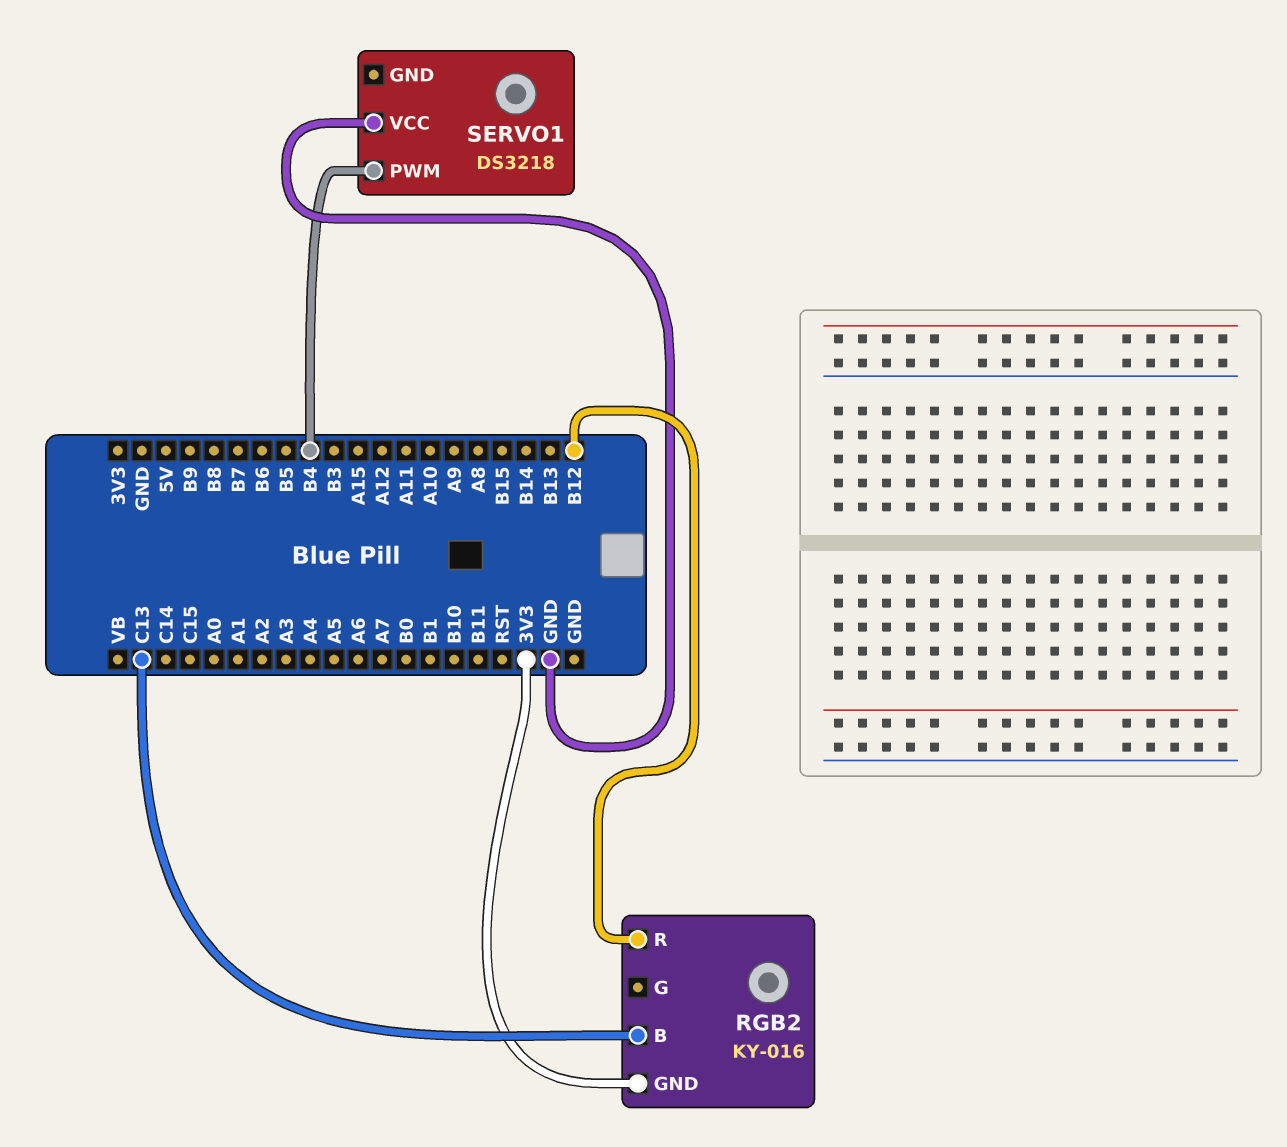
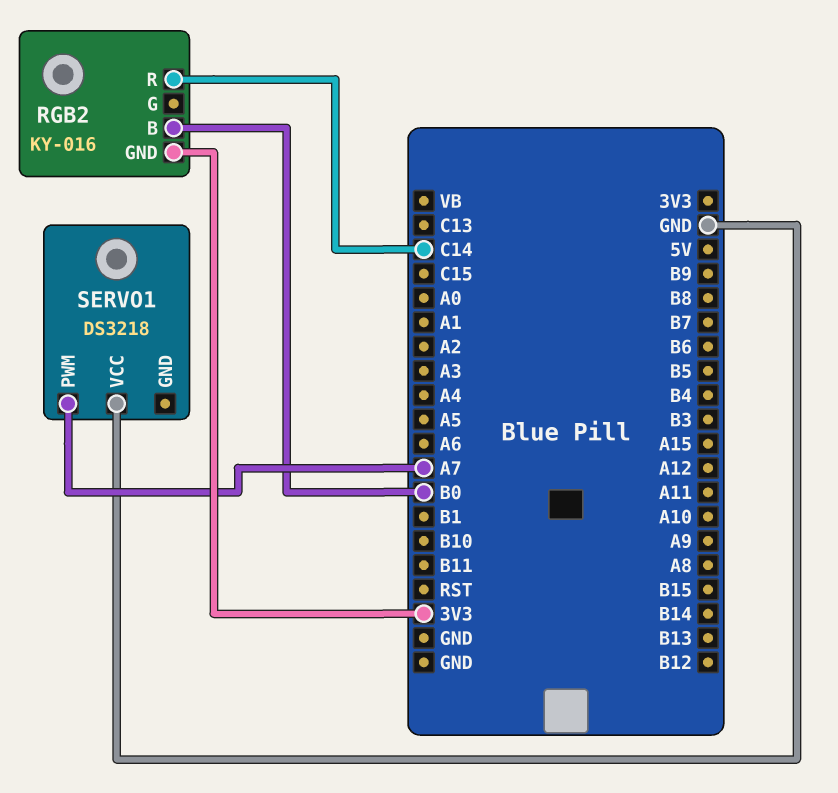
RGB2 pin B: C13 -> B0
RGB2 pin R: B12 -> C14
SERVO1 pin PWM: B4 -> A7

